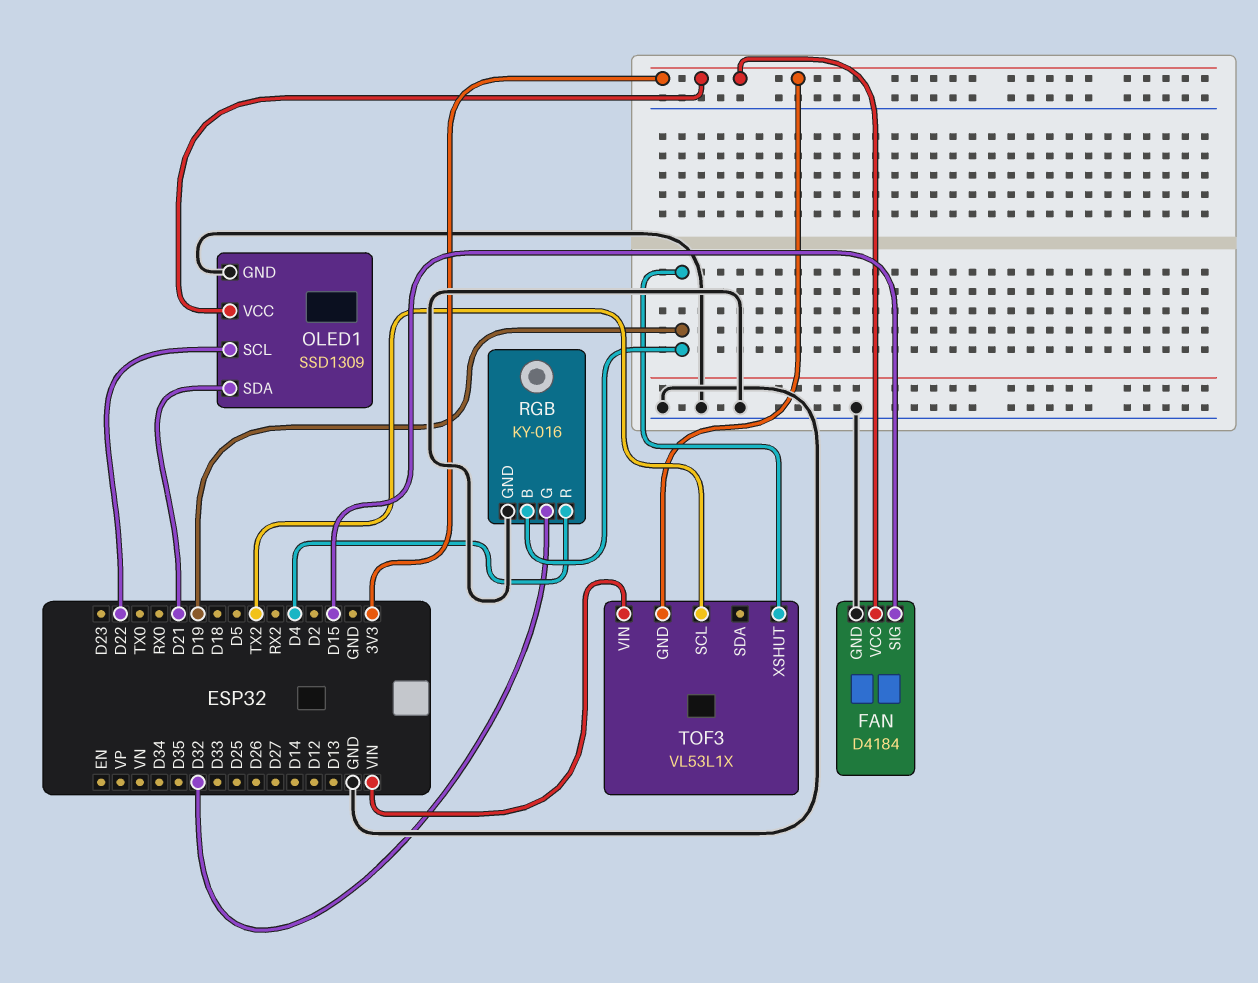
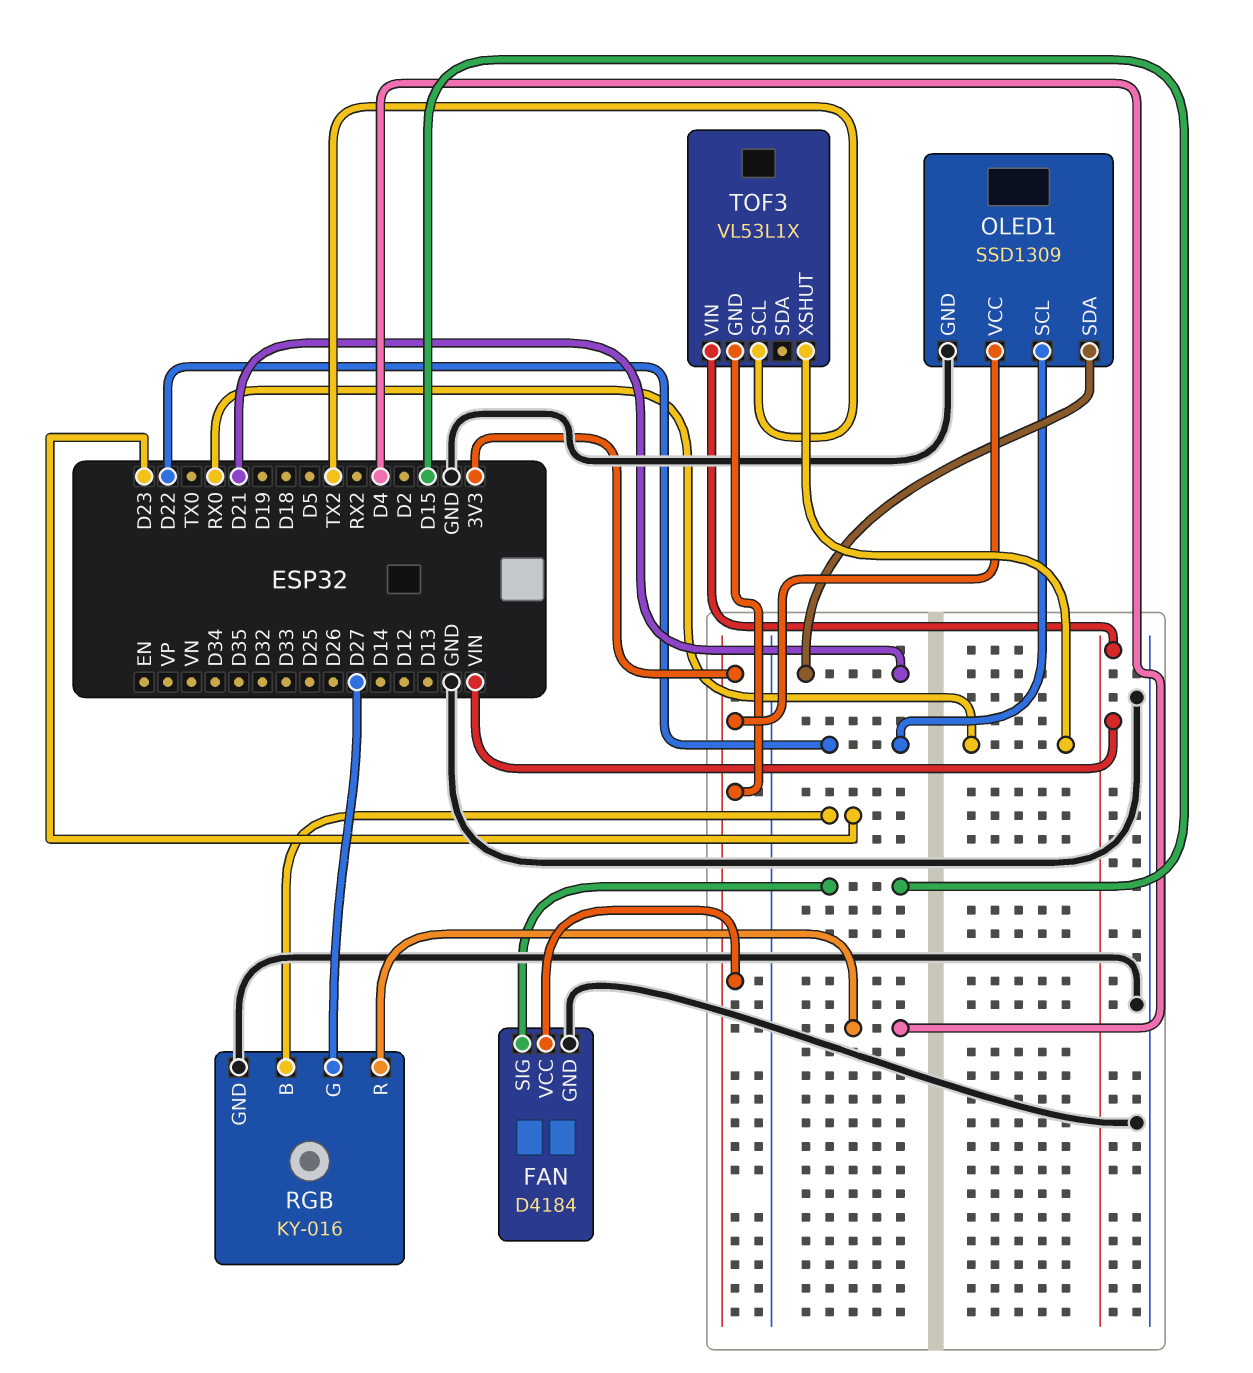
RGB pin B: D19 -> D23
RGB pin G: D32 -> D27
TOF3 pin XSHUT: D19 -> RX0

